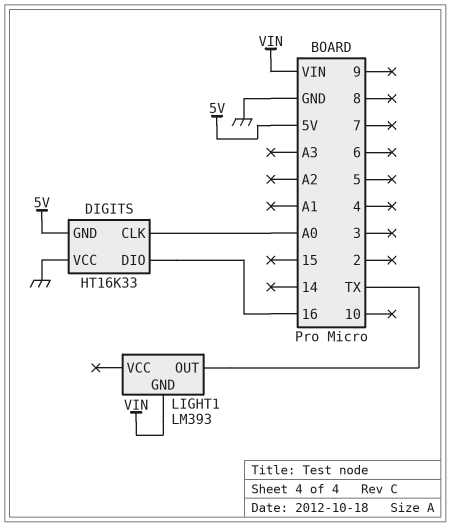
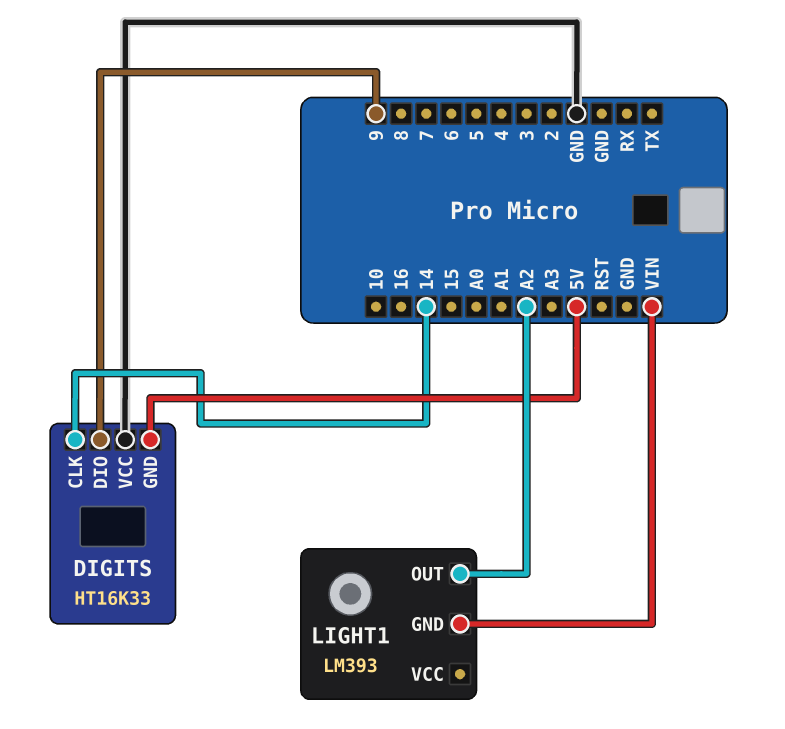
DIGITS pin CLK: A0 -> 14
DIGITS pin DIO: 16 -> 9
LIGHT1 pin OUT: TX -> A2

